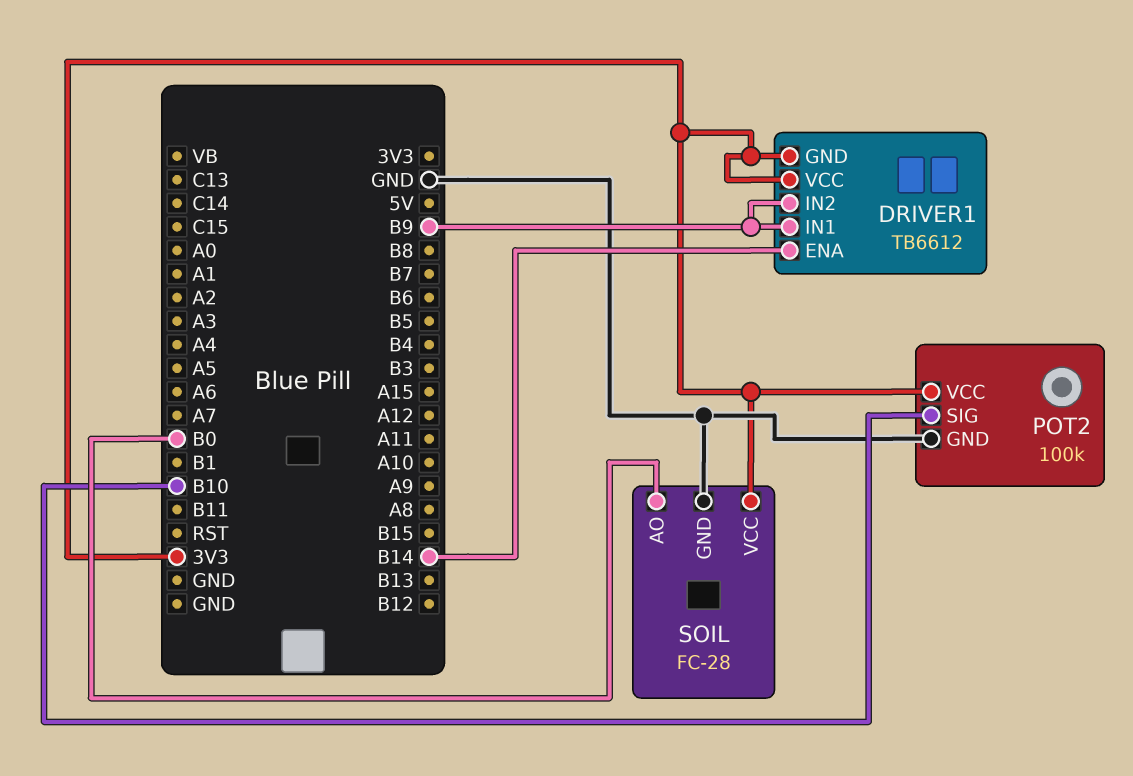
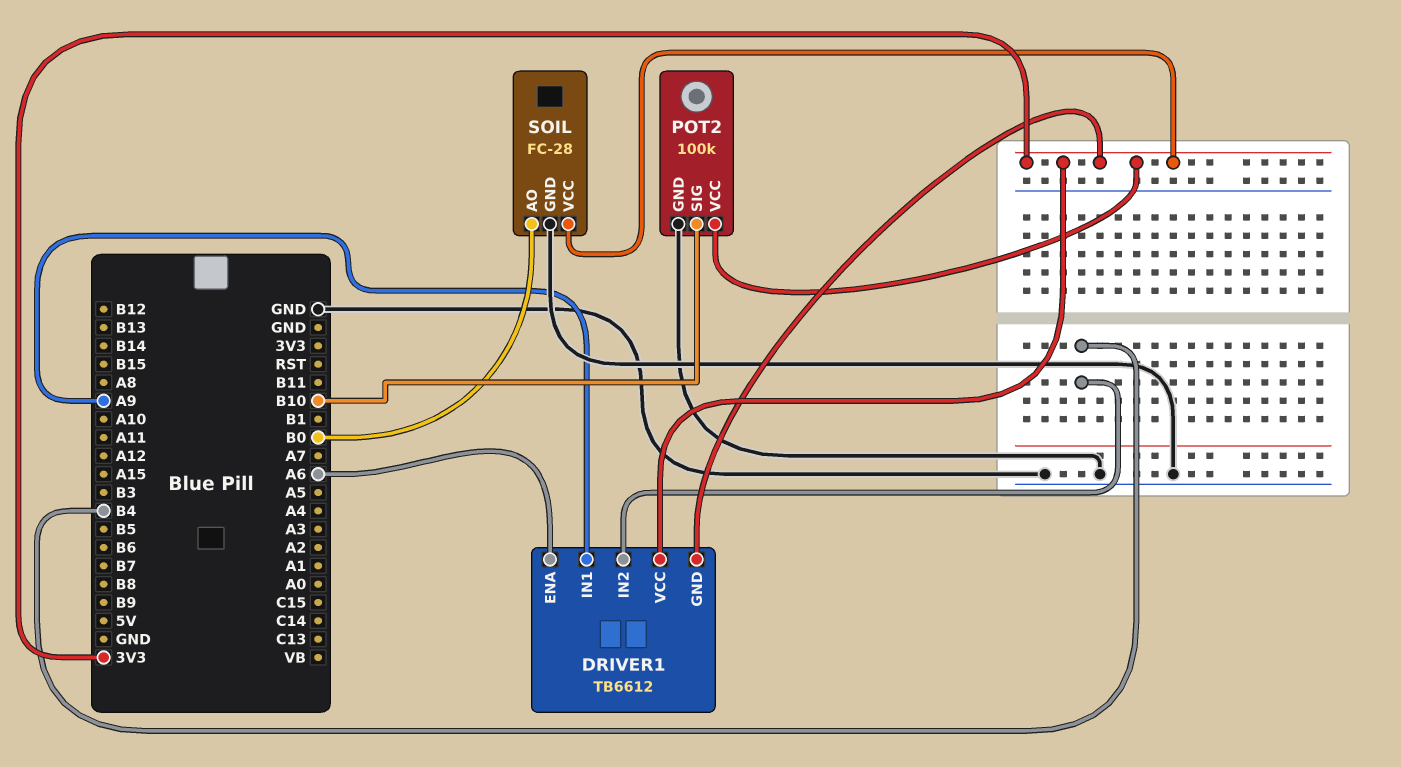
DRIVER1 pin ENA: B14 -> A6
DRIVER1 pin IN1: B9 -> A9
DRIVER1 pin IN2: B9 -> B4

